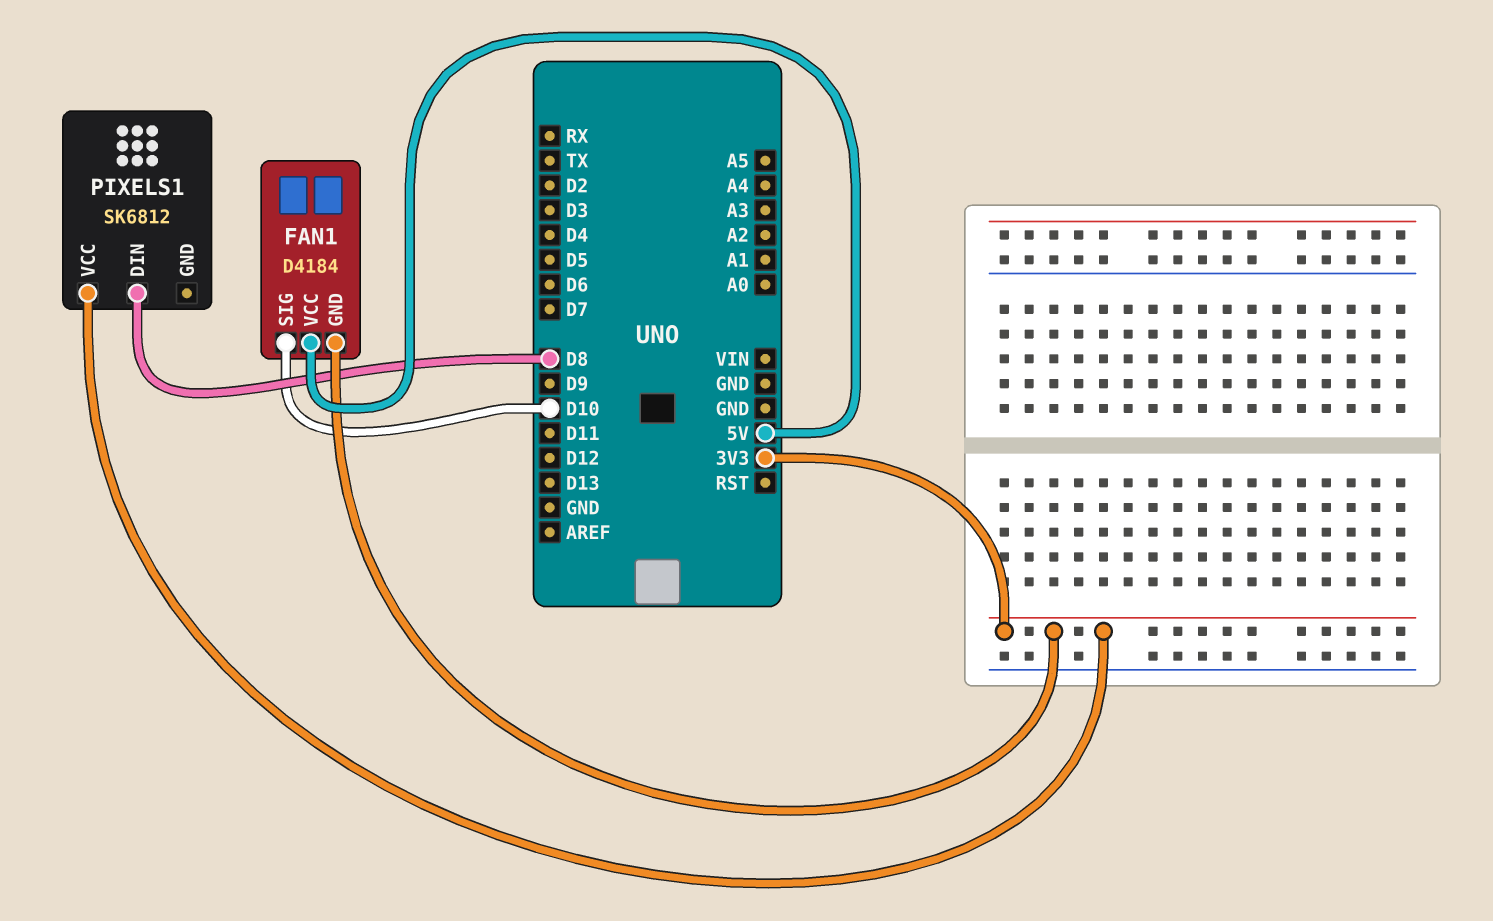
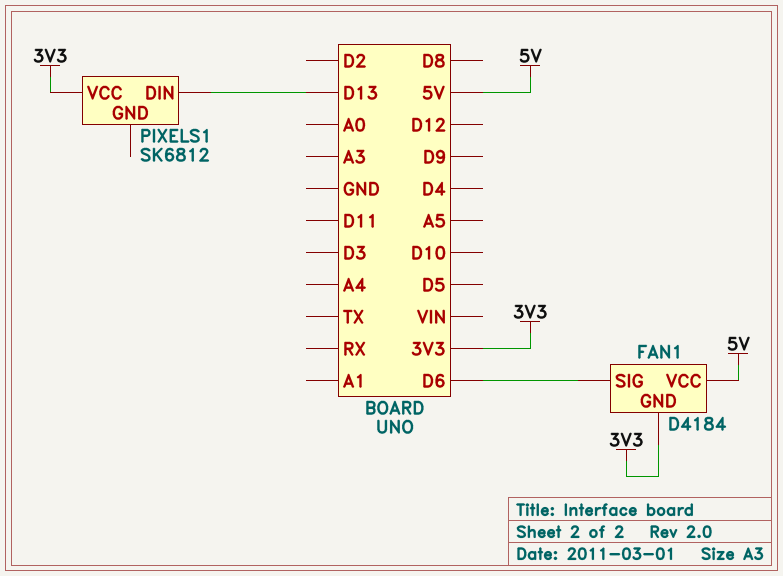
FAN1 pin SIG: D10 -> D6
PIXELS1 pin DIN: D8 -> D13

